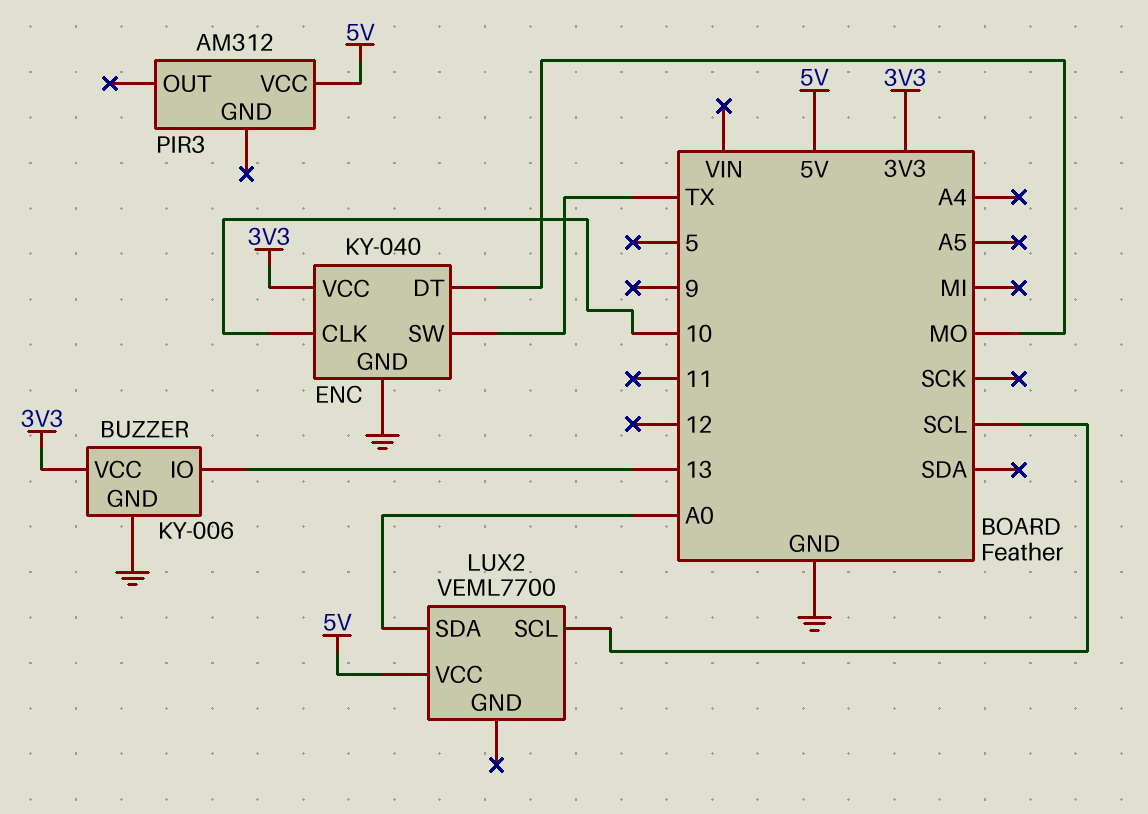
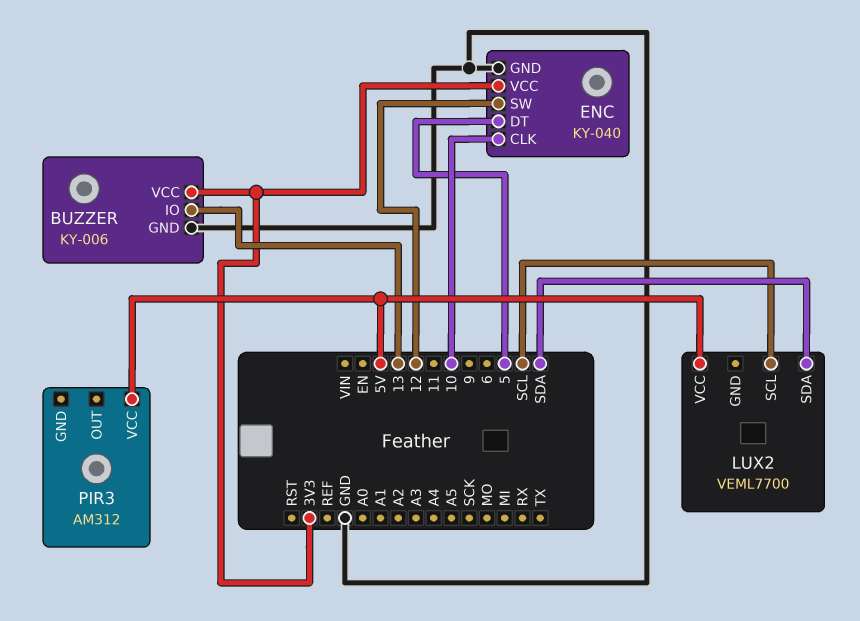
ENC pin DT: MO -> 5
ENC pin SW: TX -> 12
LUX2 pin SDA: A0 -> SDA

